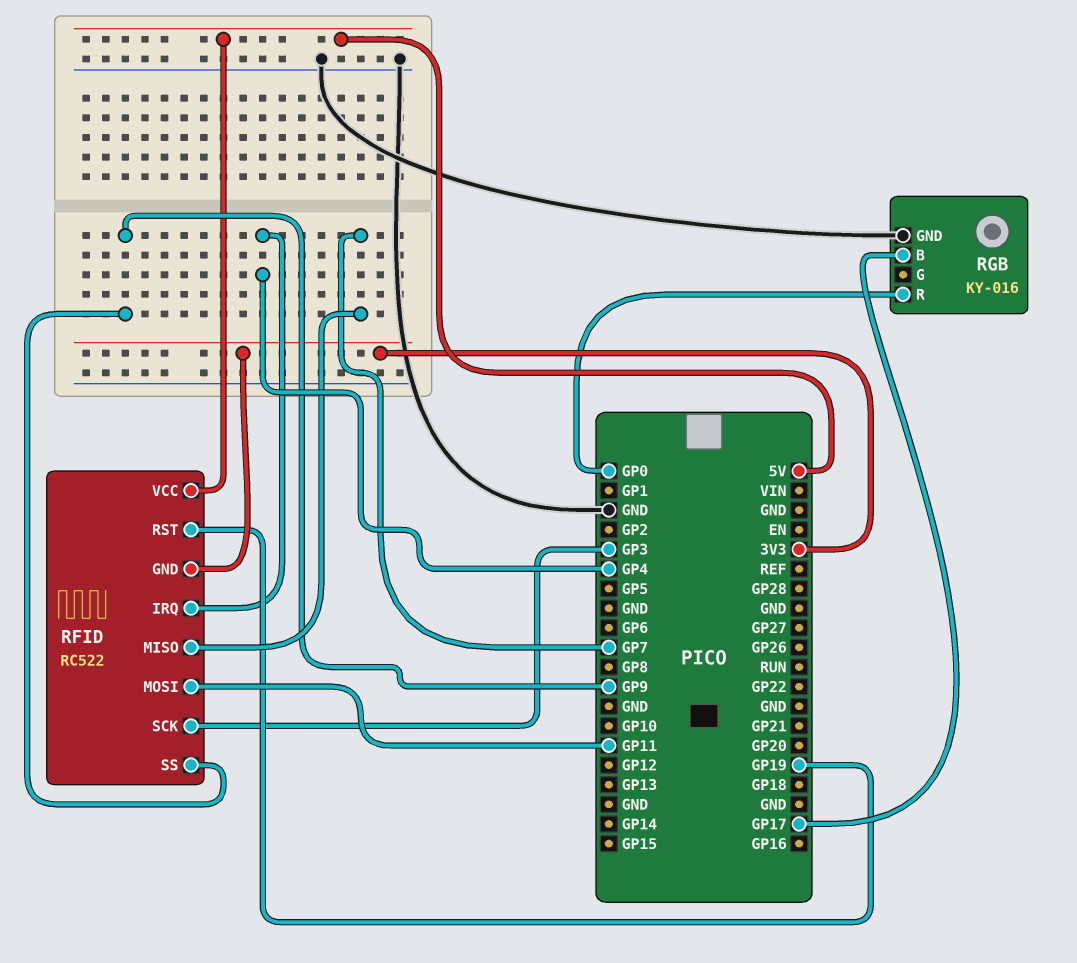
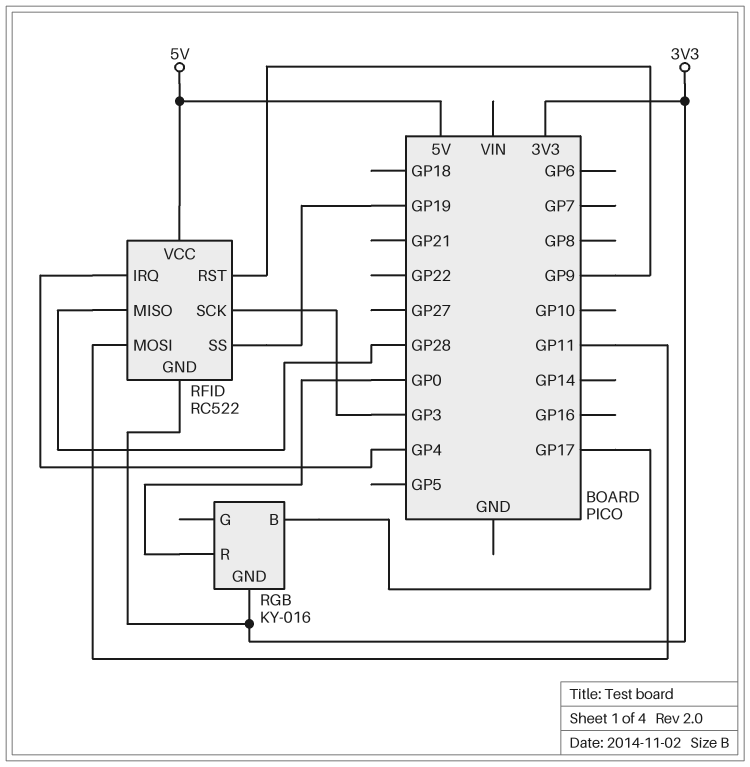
RFID pin MISO: GP7 -> GP28
RFID pin RST: GP19 -> GP9
RFID pin SS: GP9 -> GP19
RGB pin GND: GND -> 3V3

